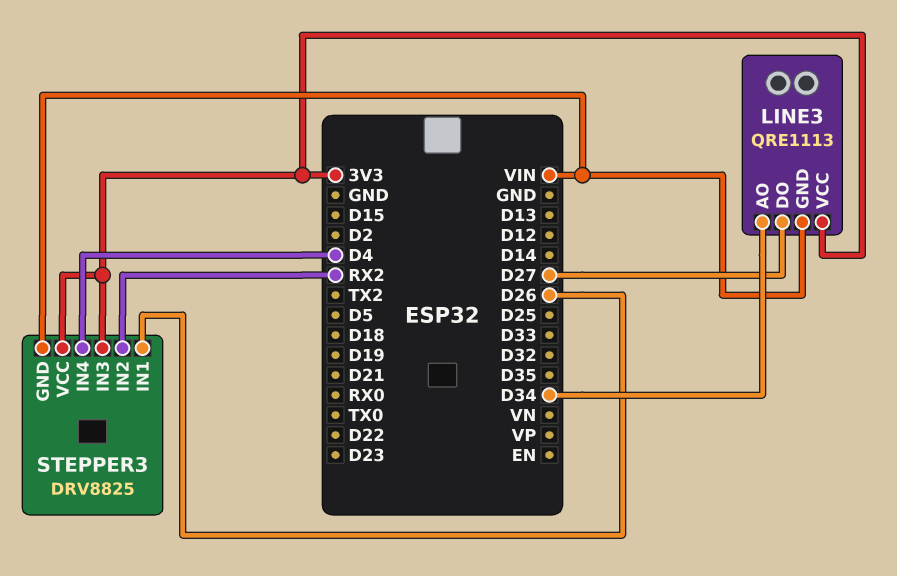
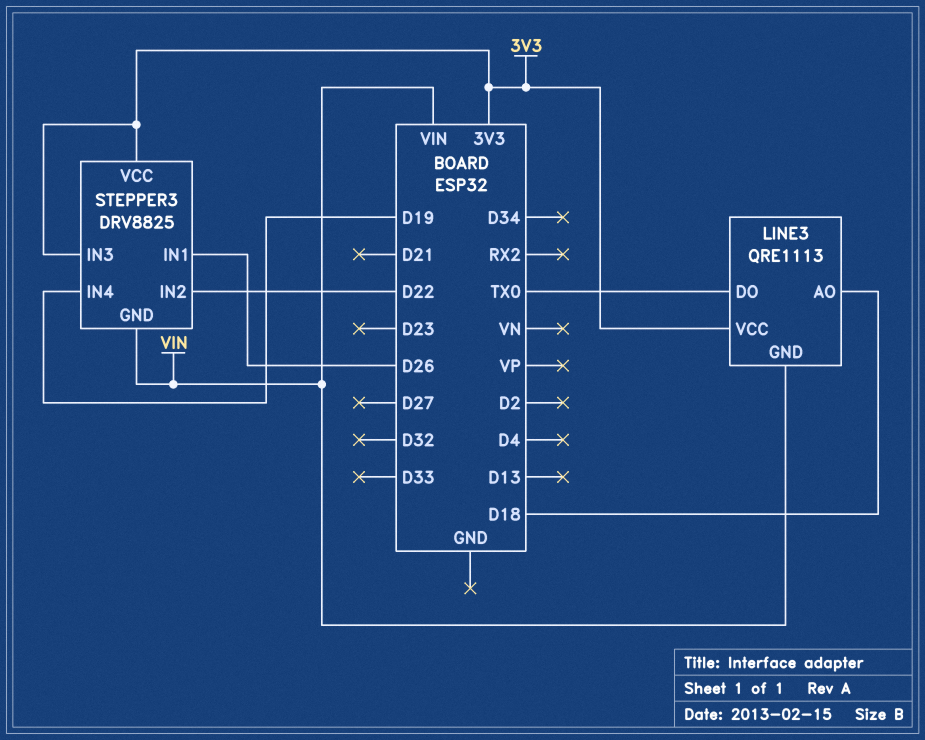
LINE3 pin AO: D34 -> D18
LINE3 pin DO: D27 -> TX0
STEPPER3 pin IN2: RX2 -> D22
STEPPER3 pin IN4: D4 -> D19

